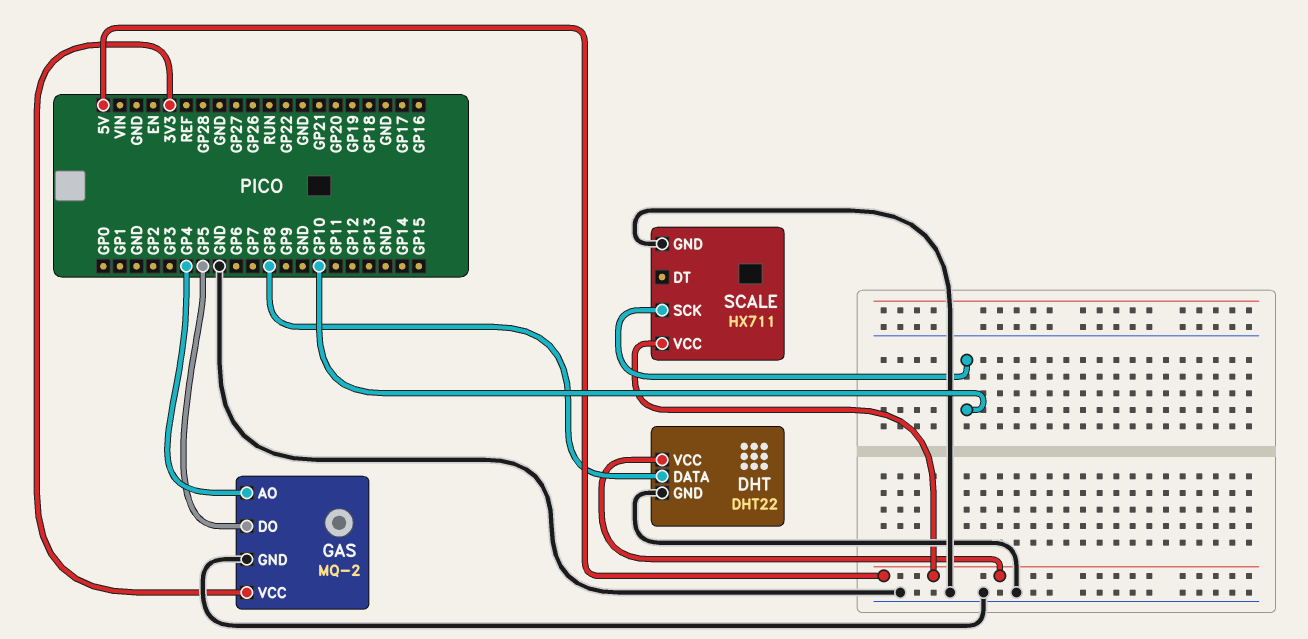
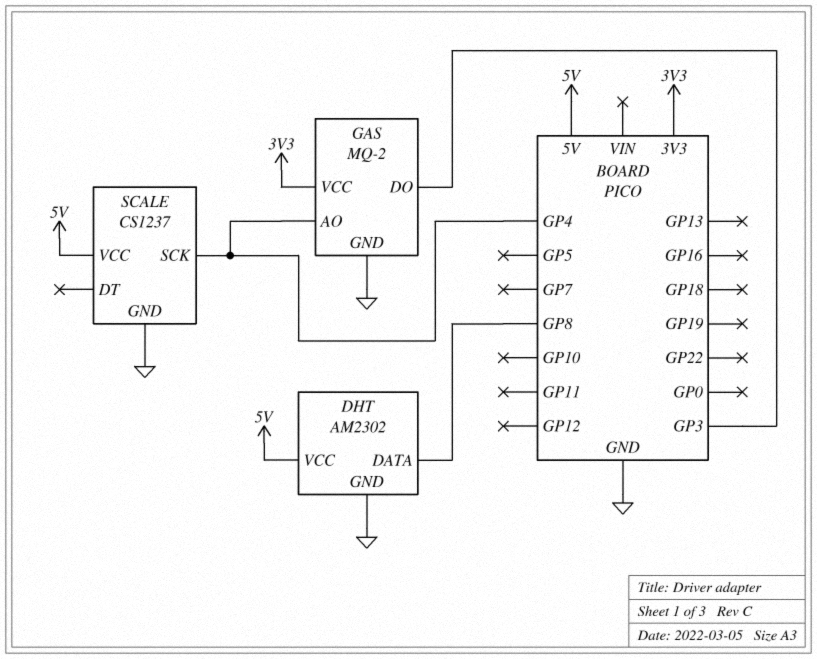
DHT: DHT22 -> AM2302
GAS pin DO: GP5 -> GP3
SCALE: HX711 -> CS1237
SCALE pin SCK: GP10 -> GP4

